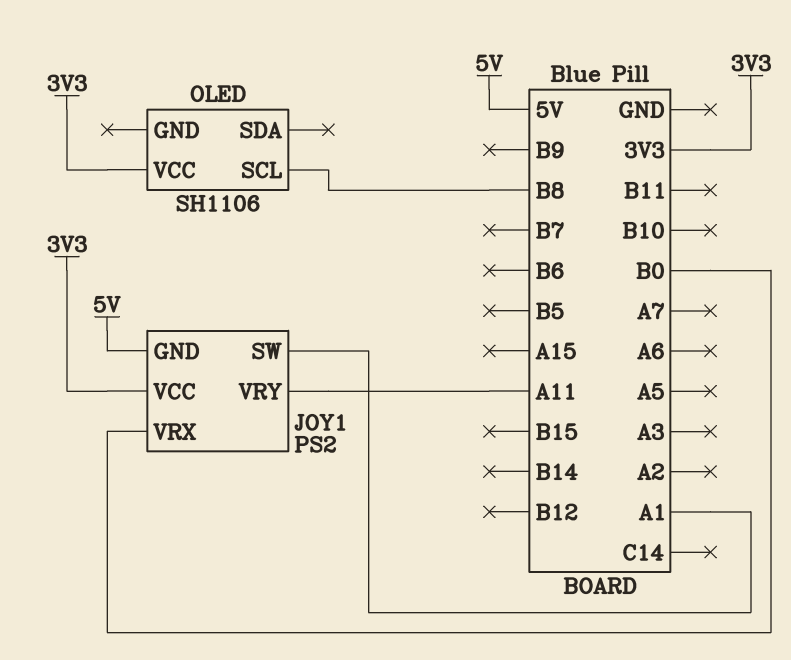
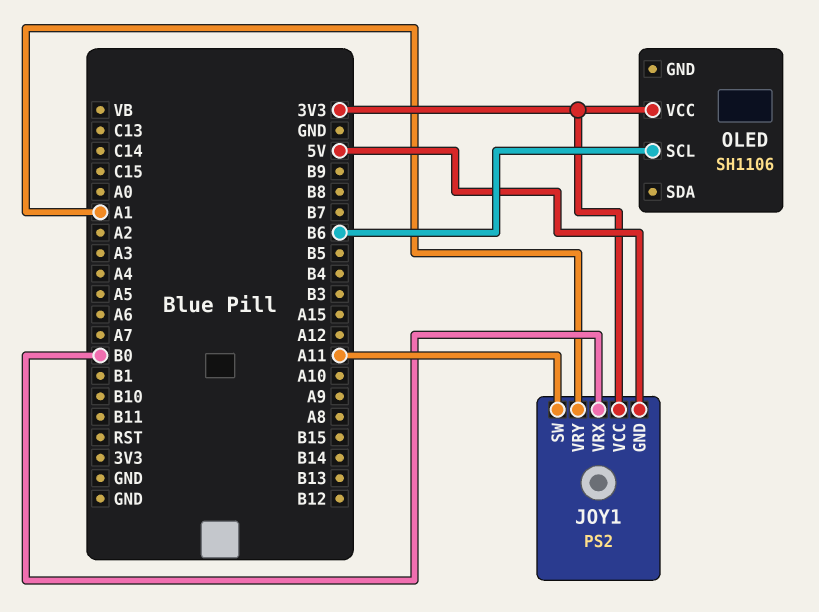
JOY1 pin SW: A1 -> A11
JOY1 pin VRY: A11 -> A1
OLED pin SCL: B8 -> B6

